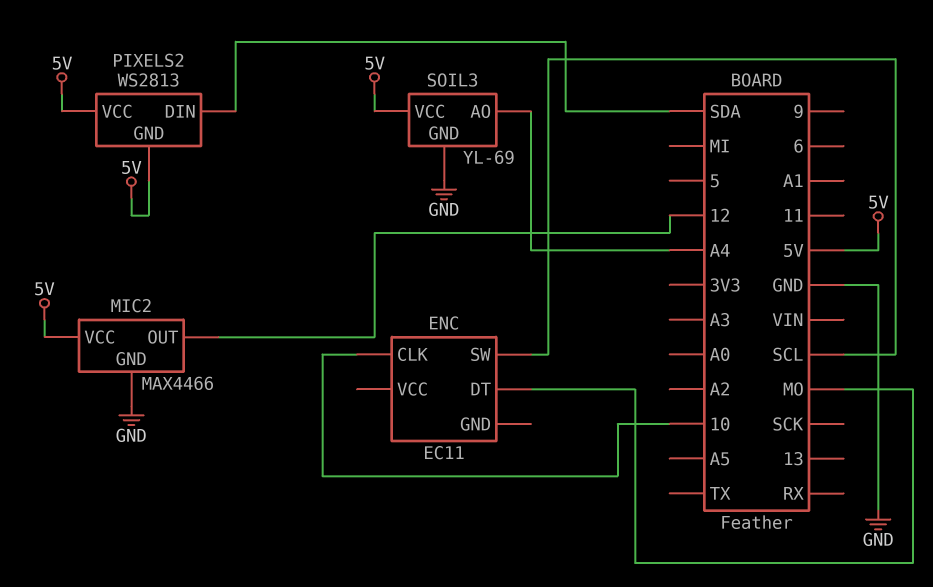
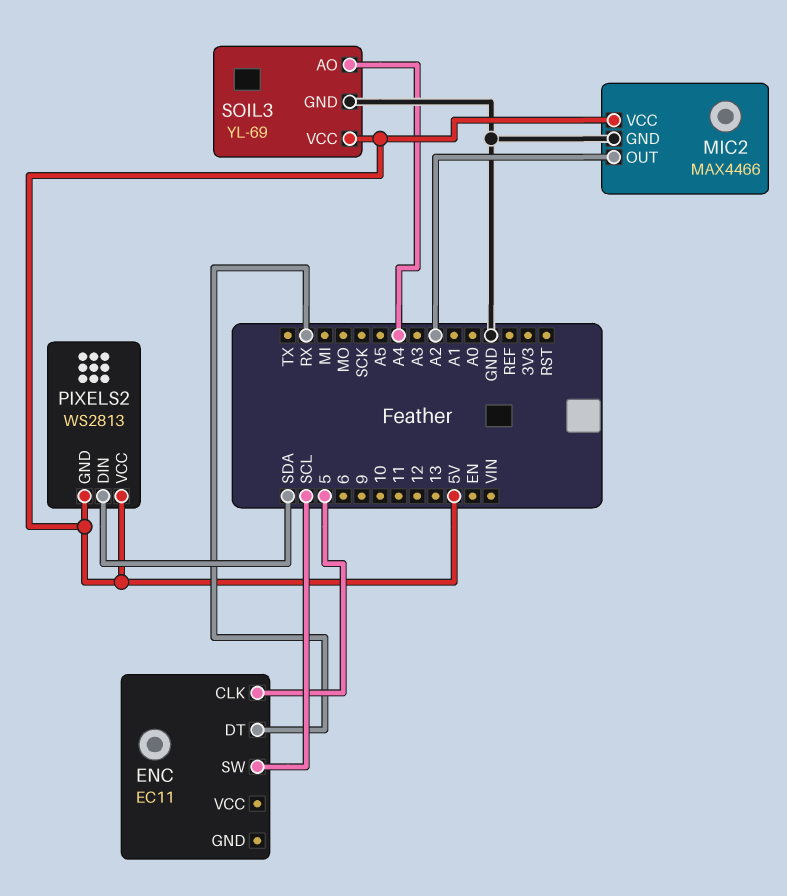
ENC pin CLK: 10 -> 5
ENC pin DT: MO -> RX
MIC2 pin OUT: 12 -> A2

